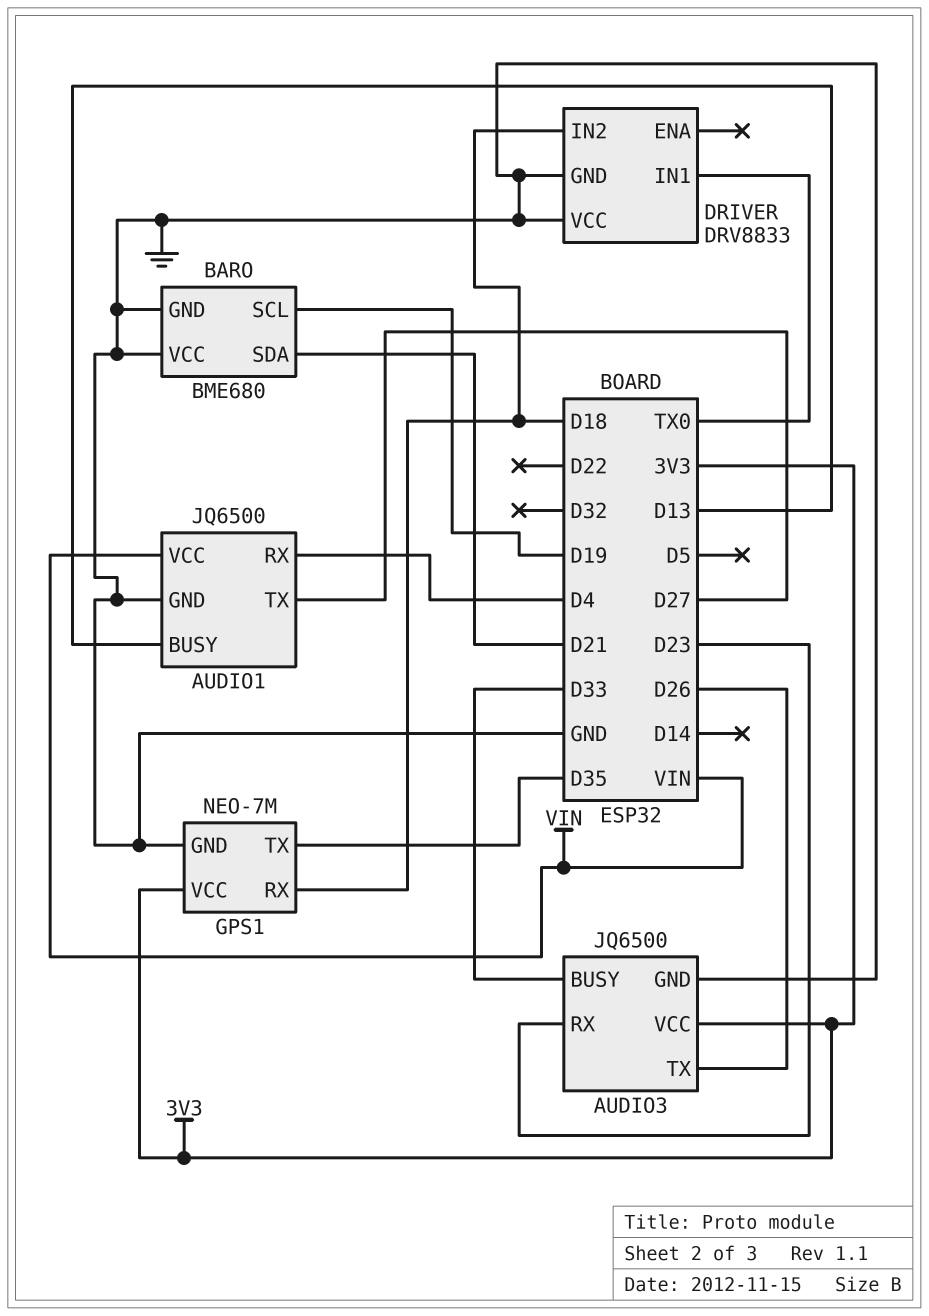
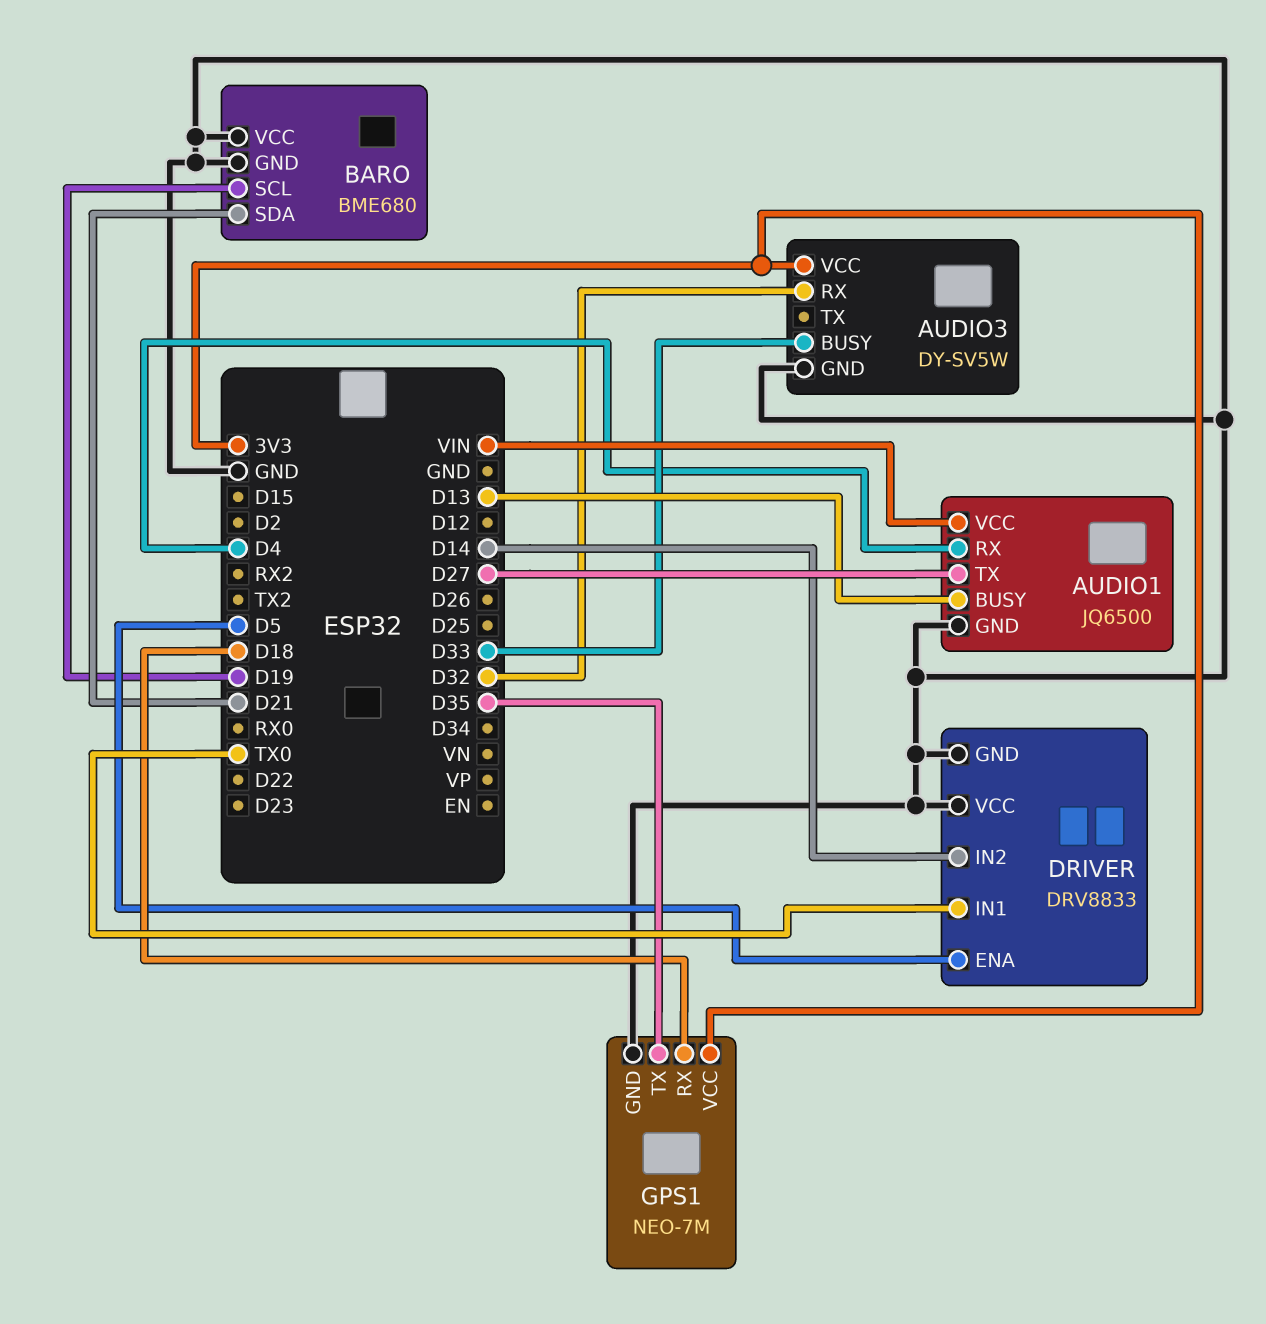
AUDIO3: JQ6500 -> DY-SV5W
AUDIO3 pin RX: D23 -> D32
AUDIO3 pin TX: D26 -> none
DRIVER pin ENA: none -> D5
DRIVER pin IN2: D18 -> D14

